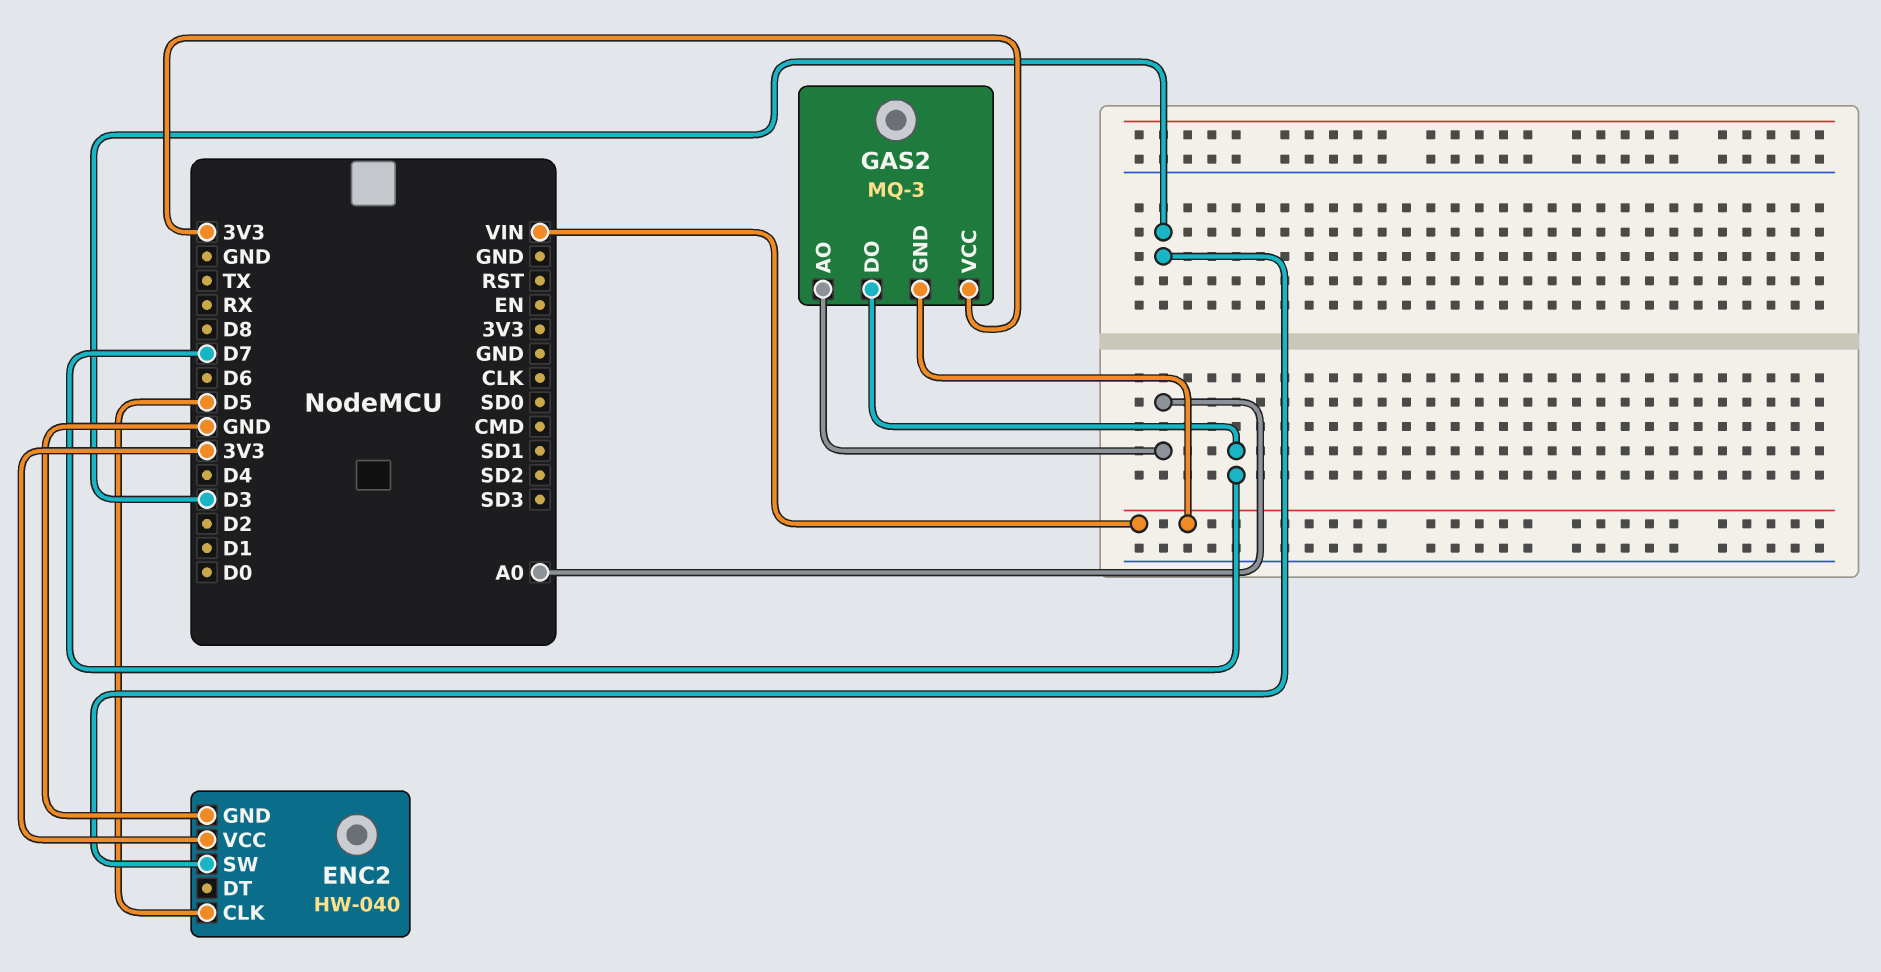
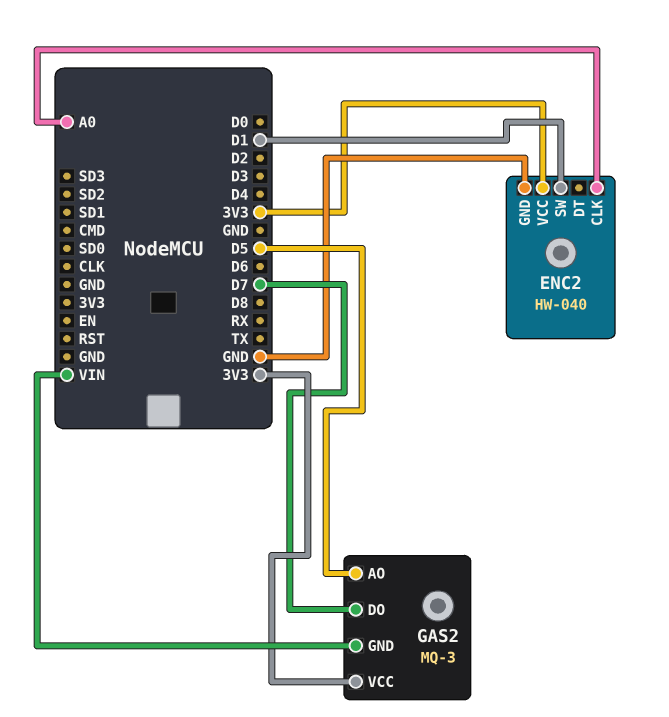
ENC2 pin CLK: D5 -> A0
ENC2 pin SW: D3 -> D1
GAS2 pin AO: A0 -> D5

